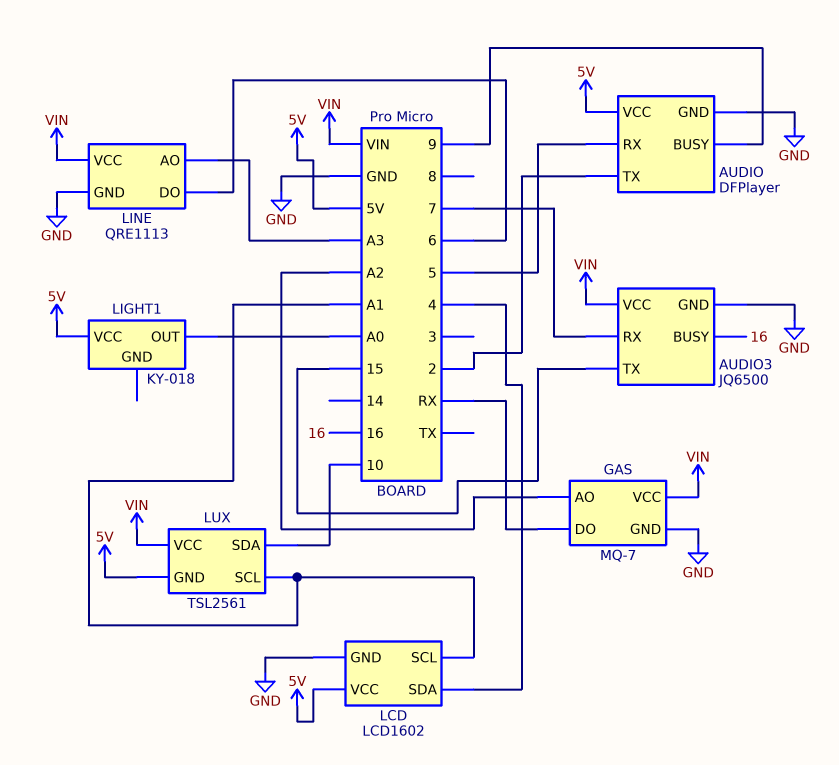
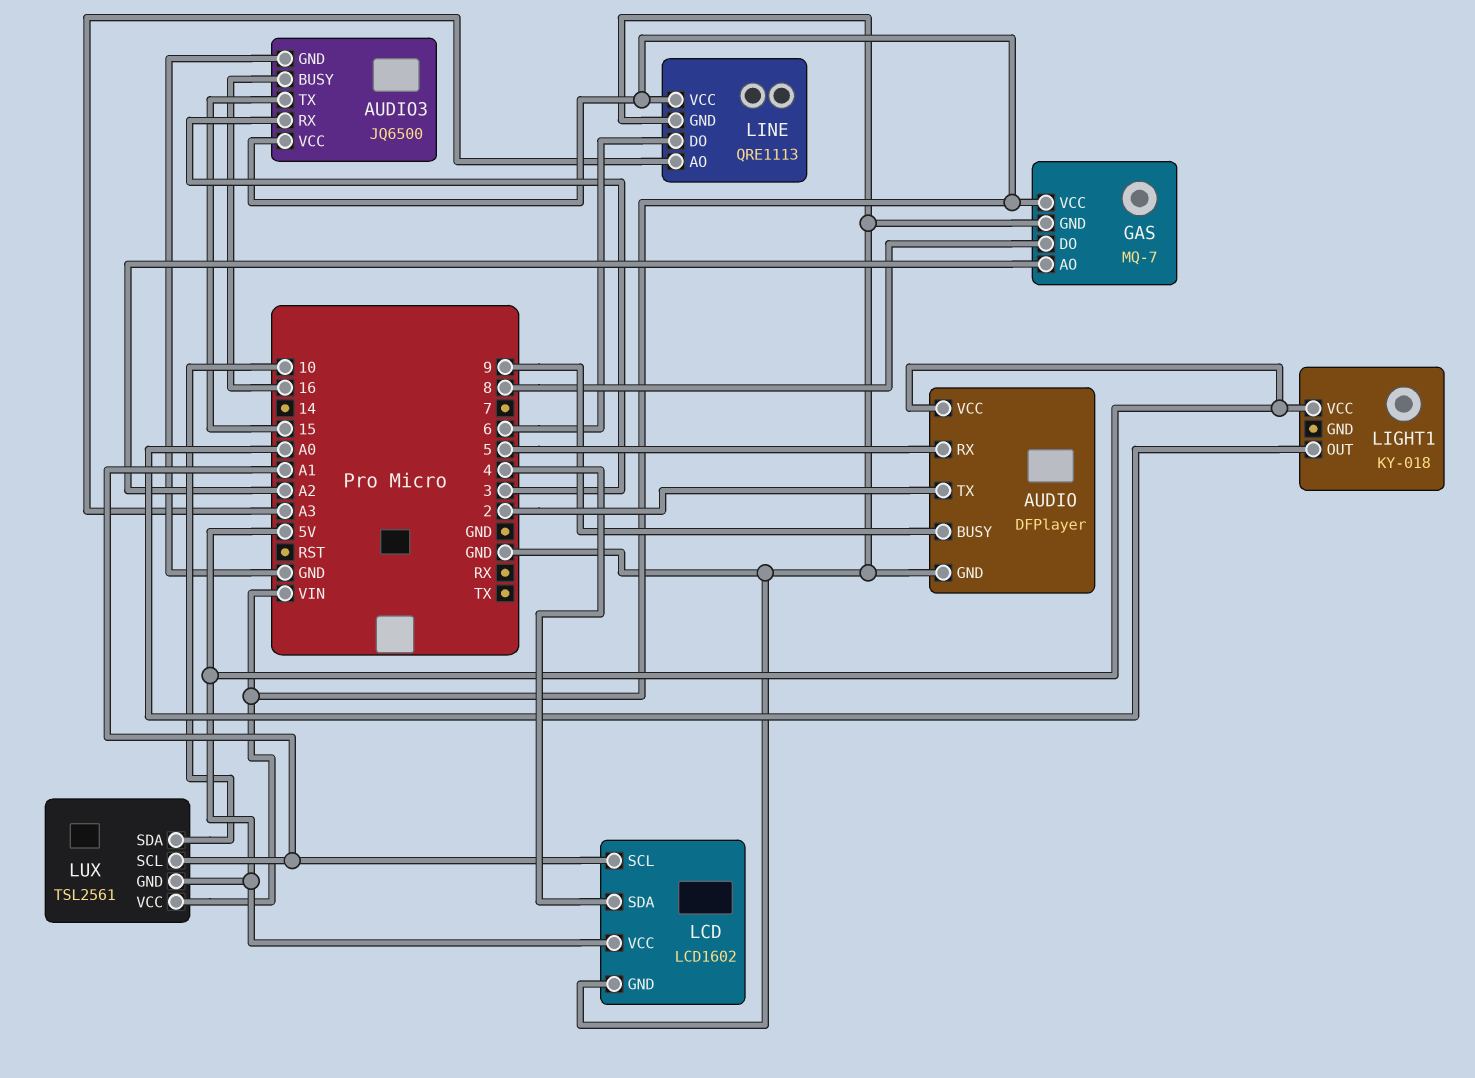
AUDIO3 pin RX: 7 -> 3
GAS pin DO: RX -> 8

